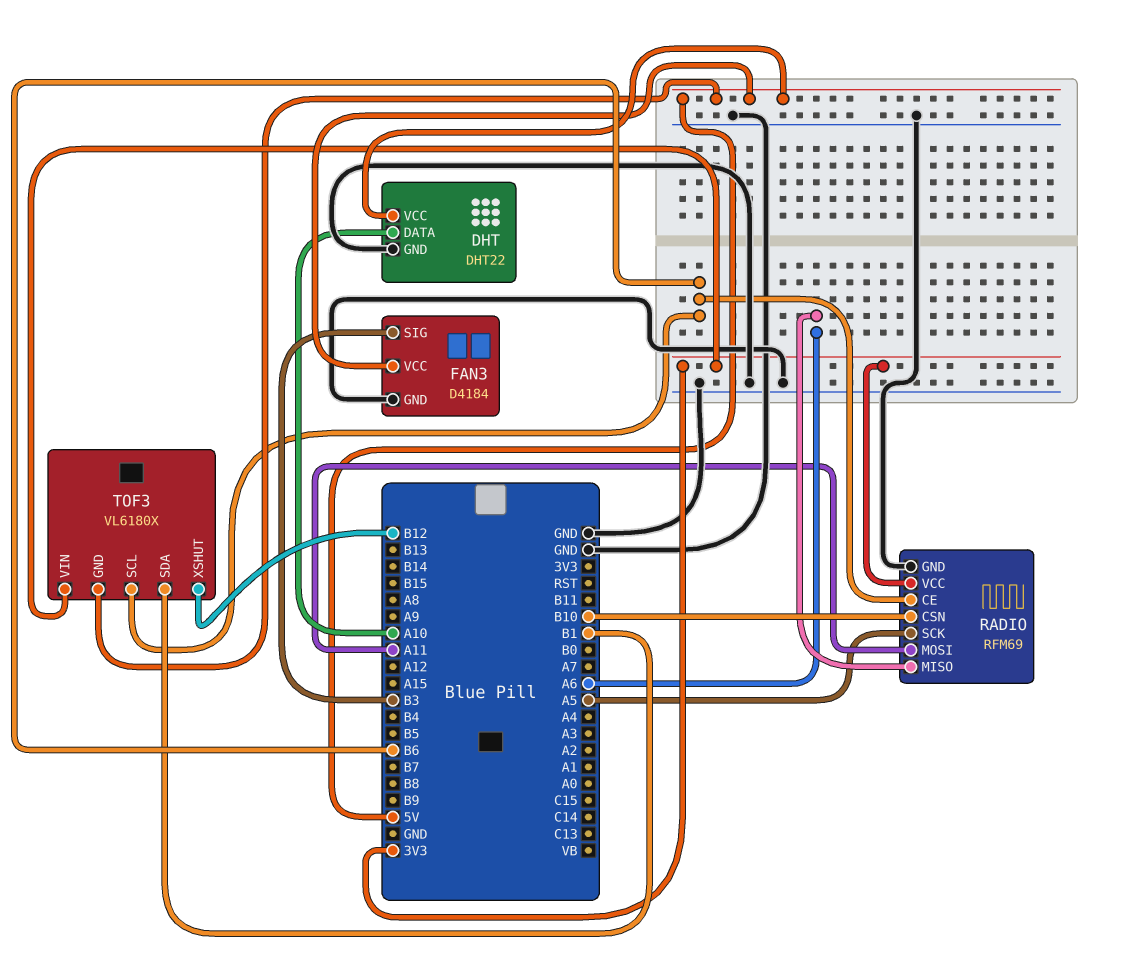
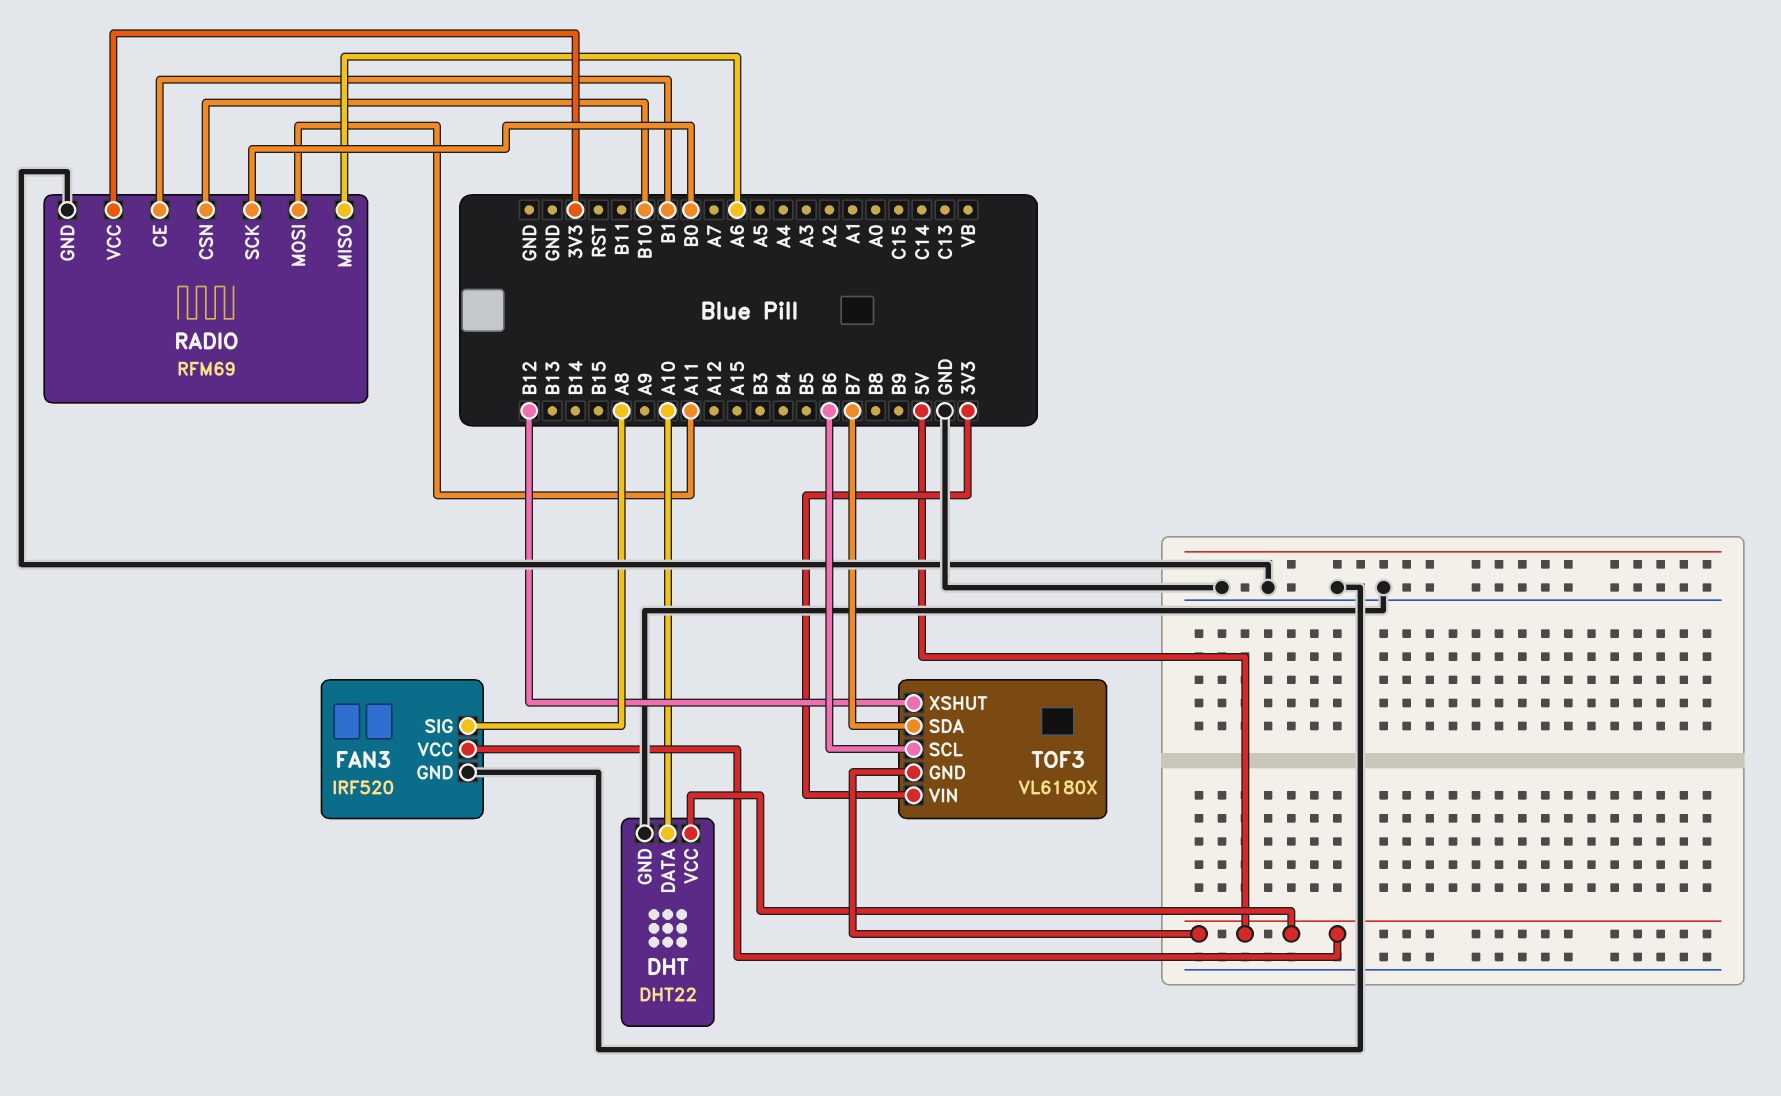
FAN3: D4184 -> IRF520
FAN3 pin SIG: B3 -> A8
RADIO pin CE: B6 -> B1
RADIO pin SCK: A5 -> B0
TOF3 pin SDA: B1 -> B7

